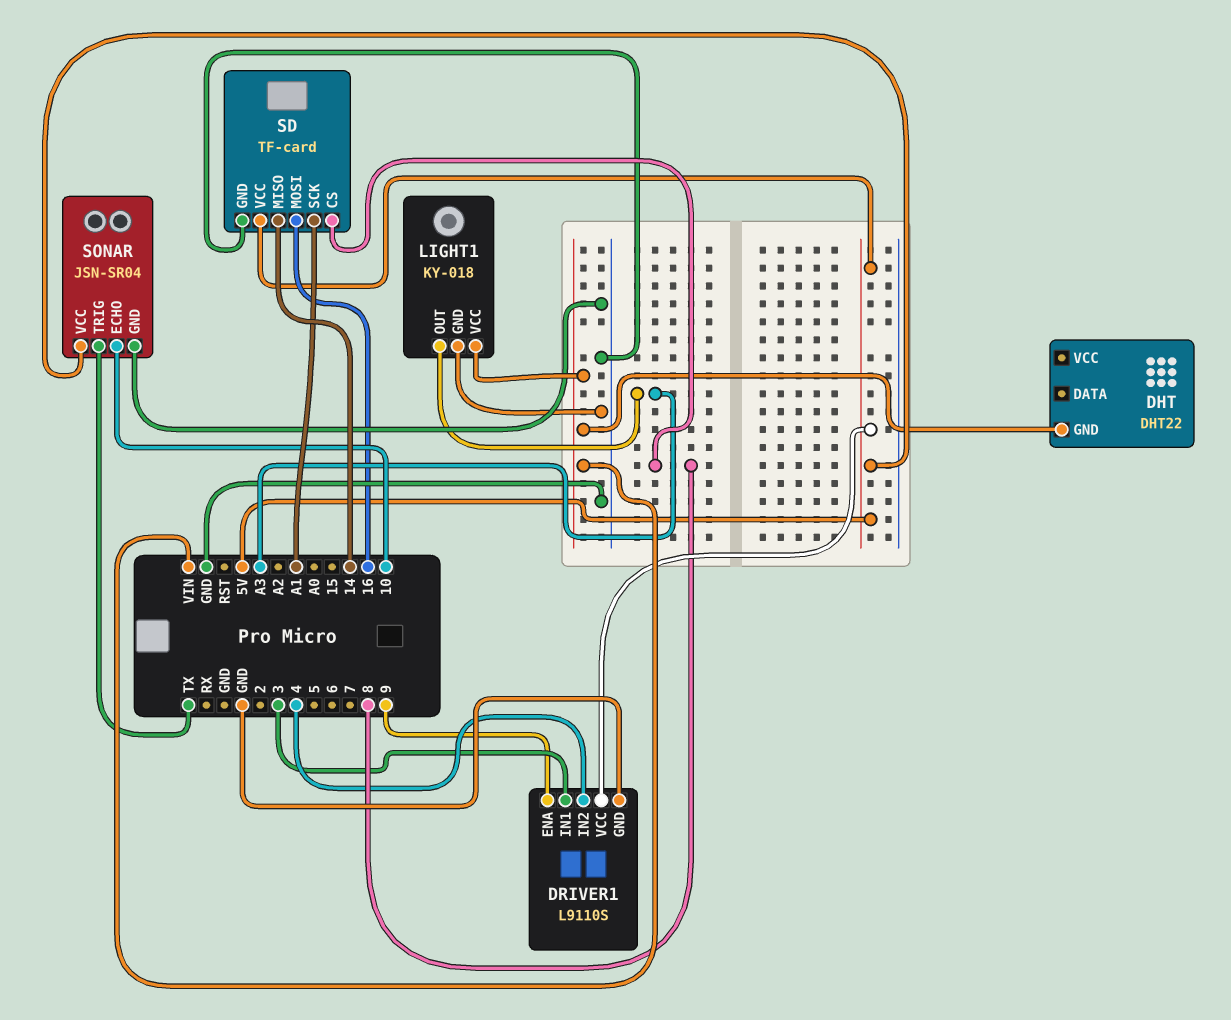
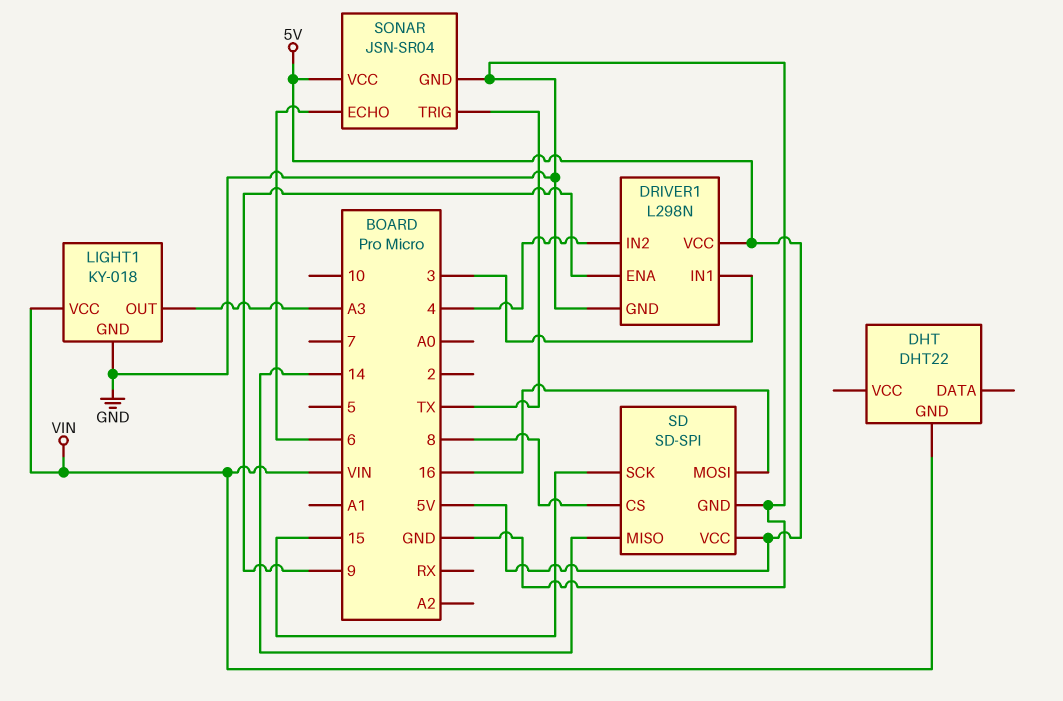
DRIVER1: L9110S -> L298N
SD: TF-card -> SD-SPI
SD pin SCK: A1 -> 15
SONAR pin ECHO: 10 -> 6

